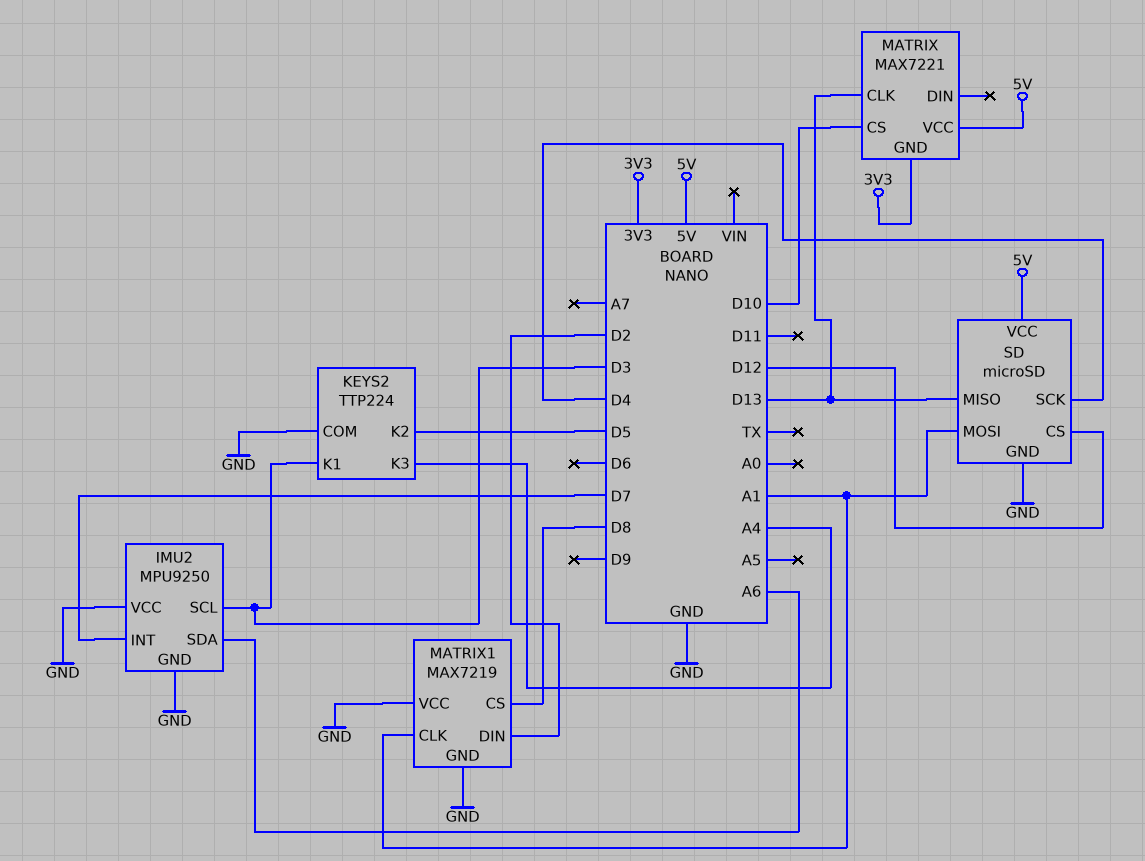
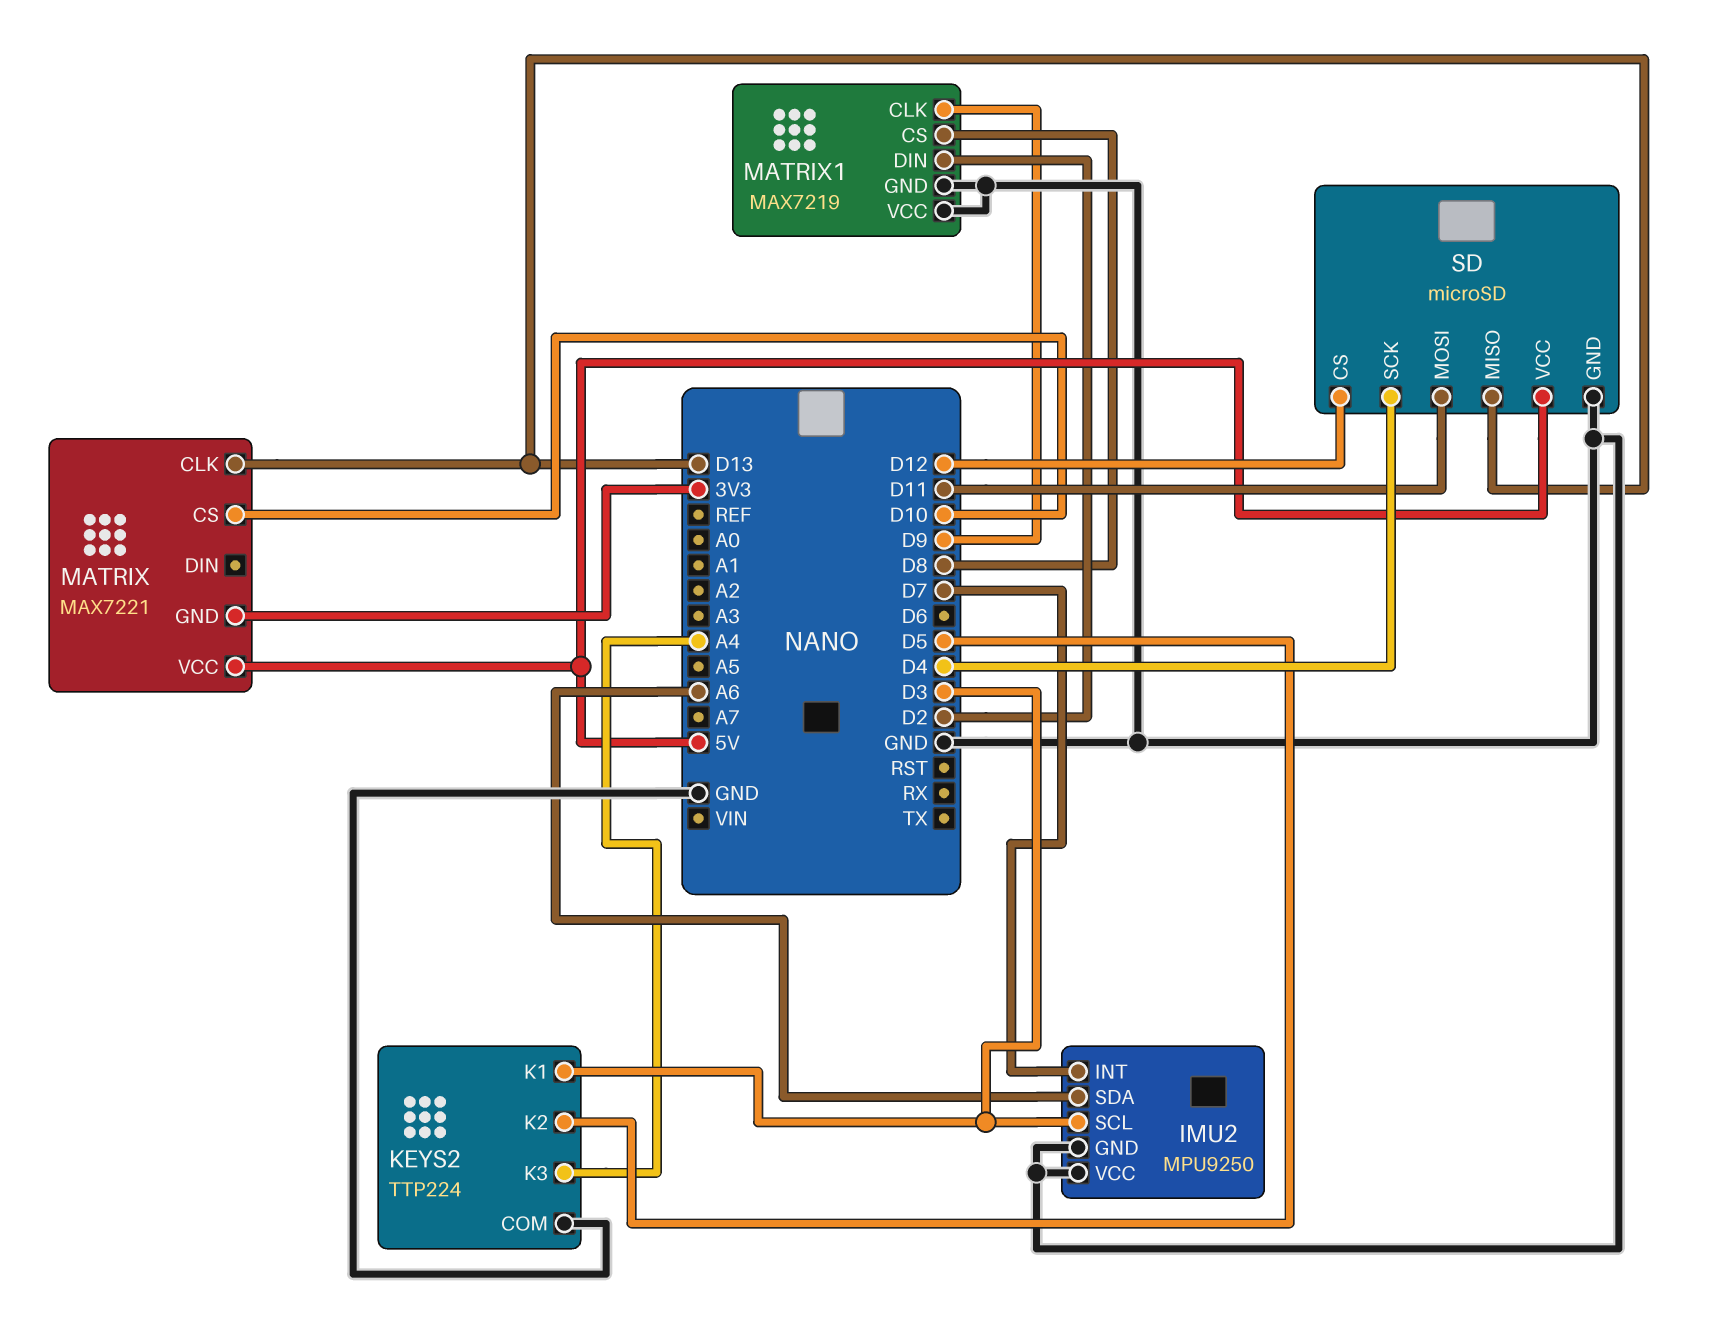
MATRIX1 pin CLK: A1 -> D9
SD pin MOSI: A1 -> D11

